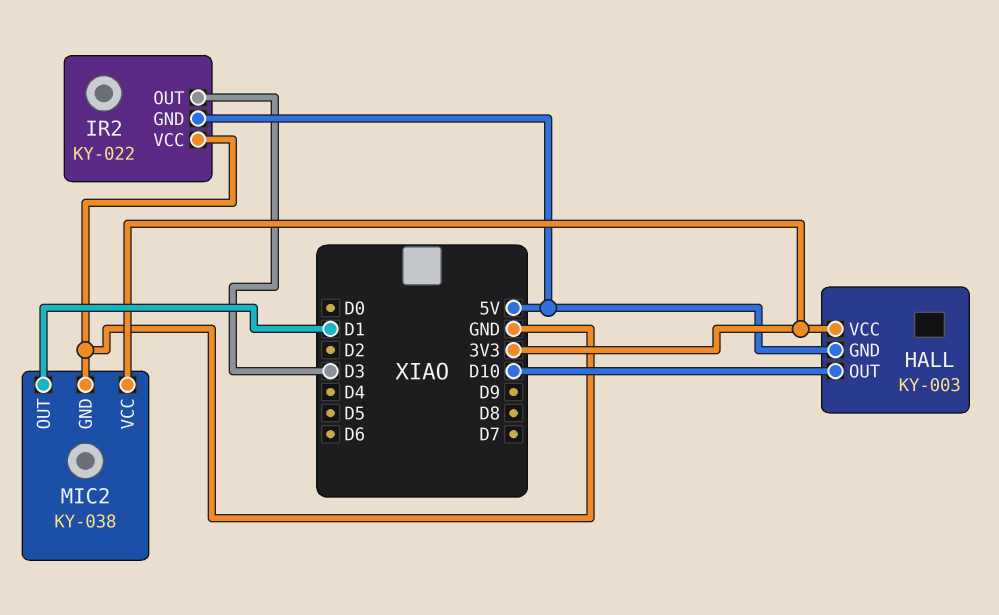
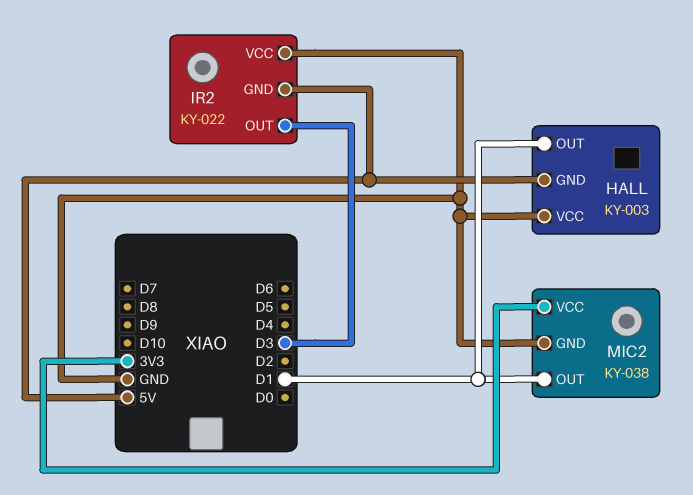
HALL pin OUT: D10 -> D1
HALL pin VCC: 3V3 -> GND

